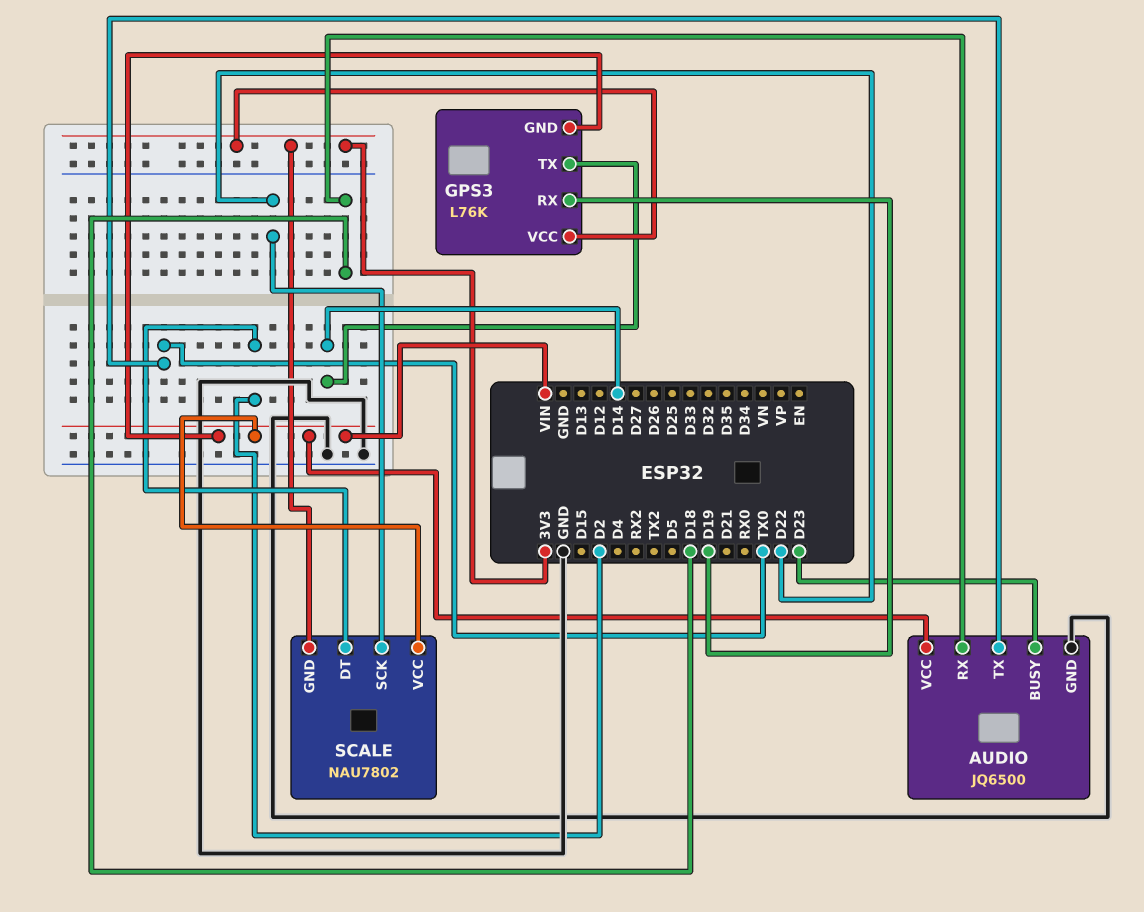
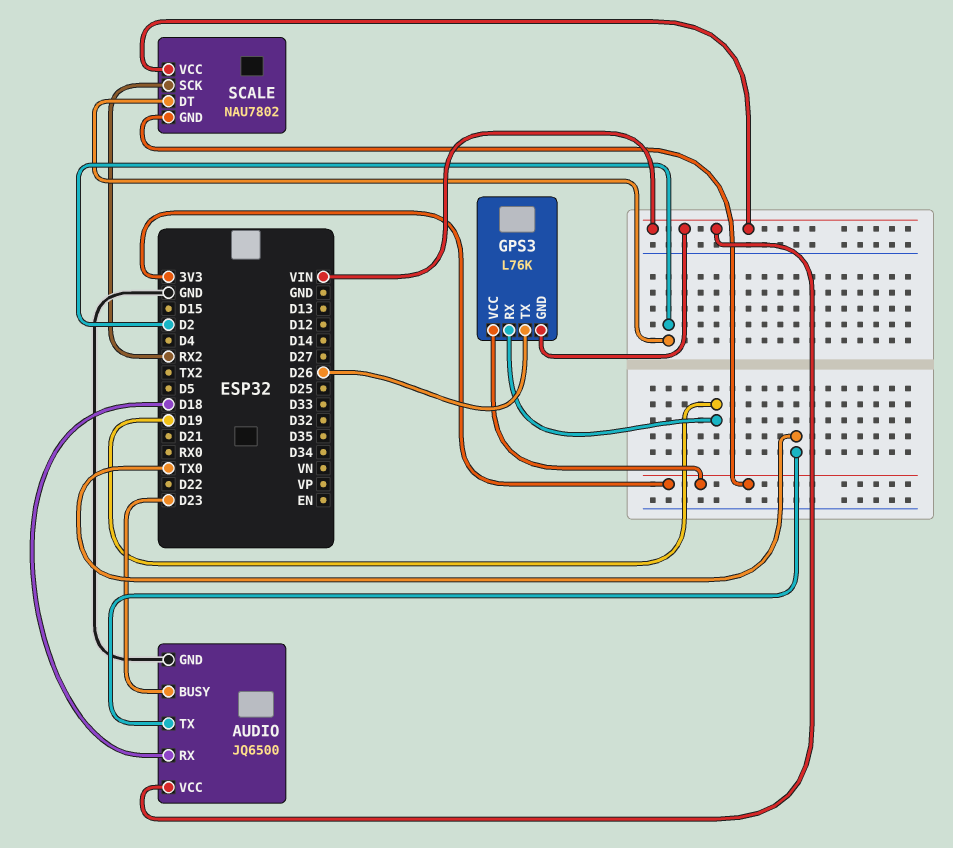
GPS3 pin TX: D14 -> D26
SCALE pin SCK: D22 -> RX2

